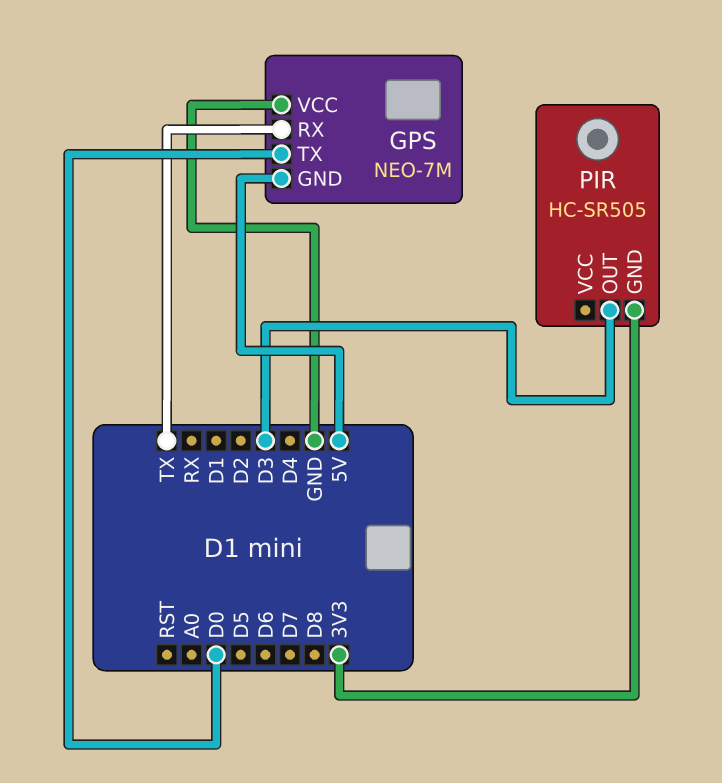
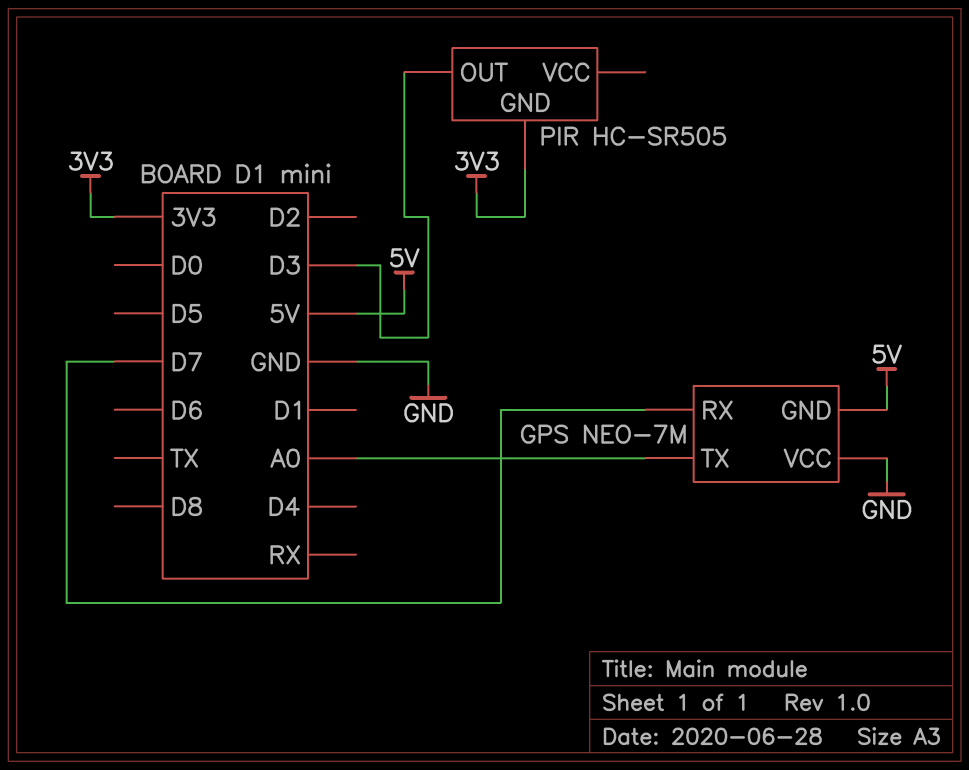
GPS pin RX: TX -> D7
GPS pin TX: D0 -> A0

